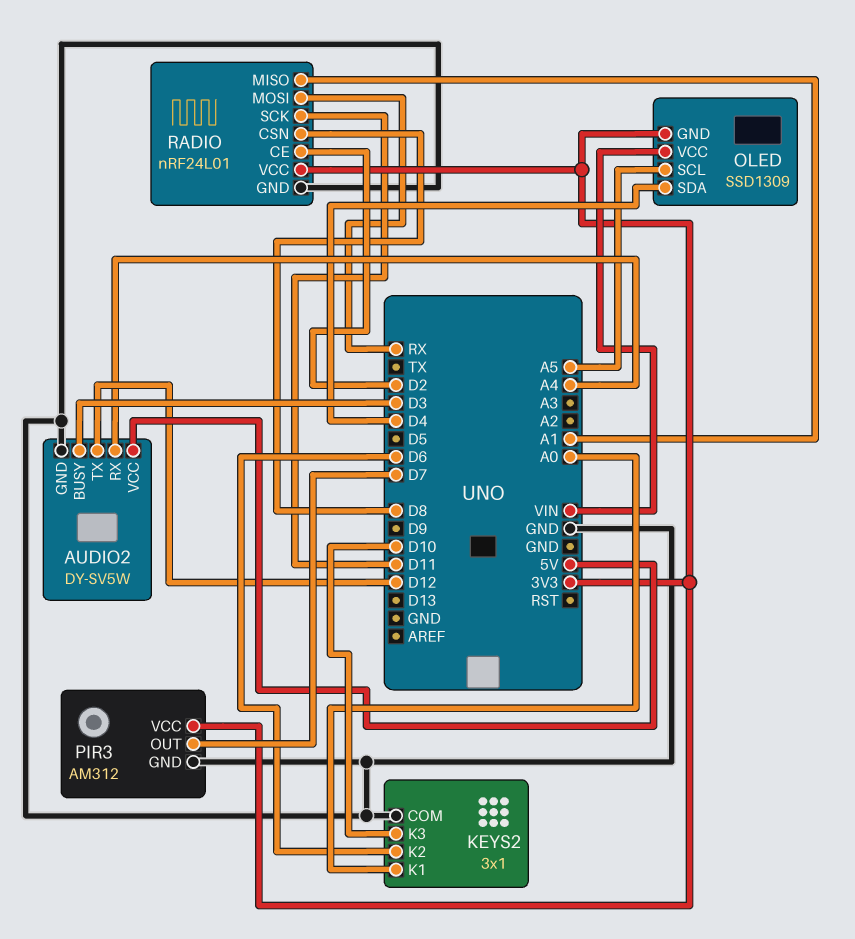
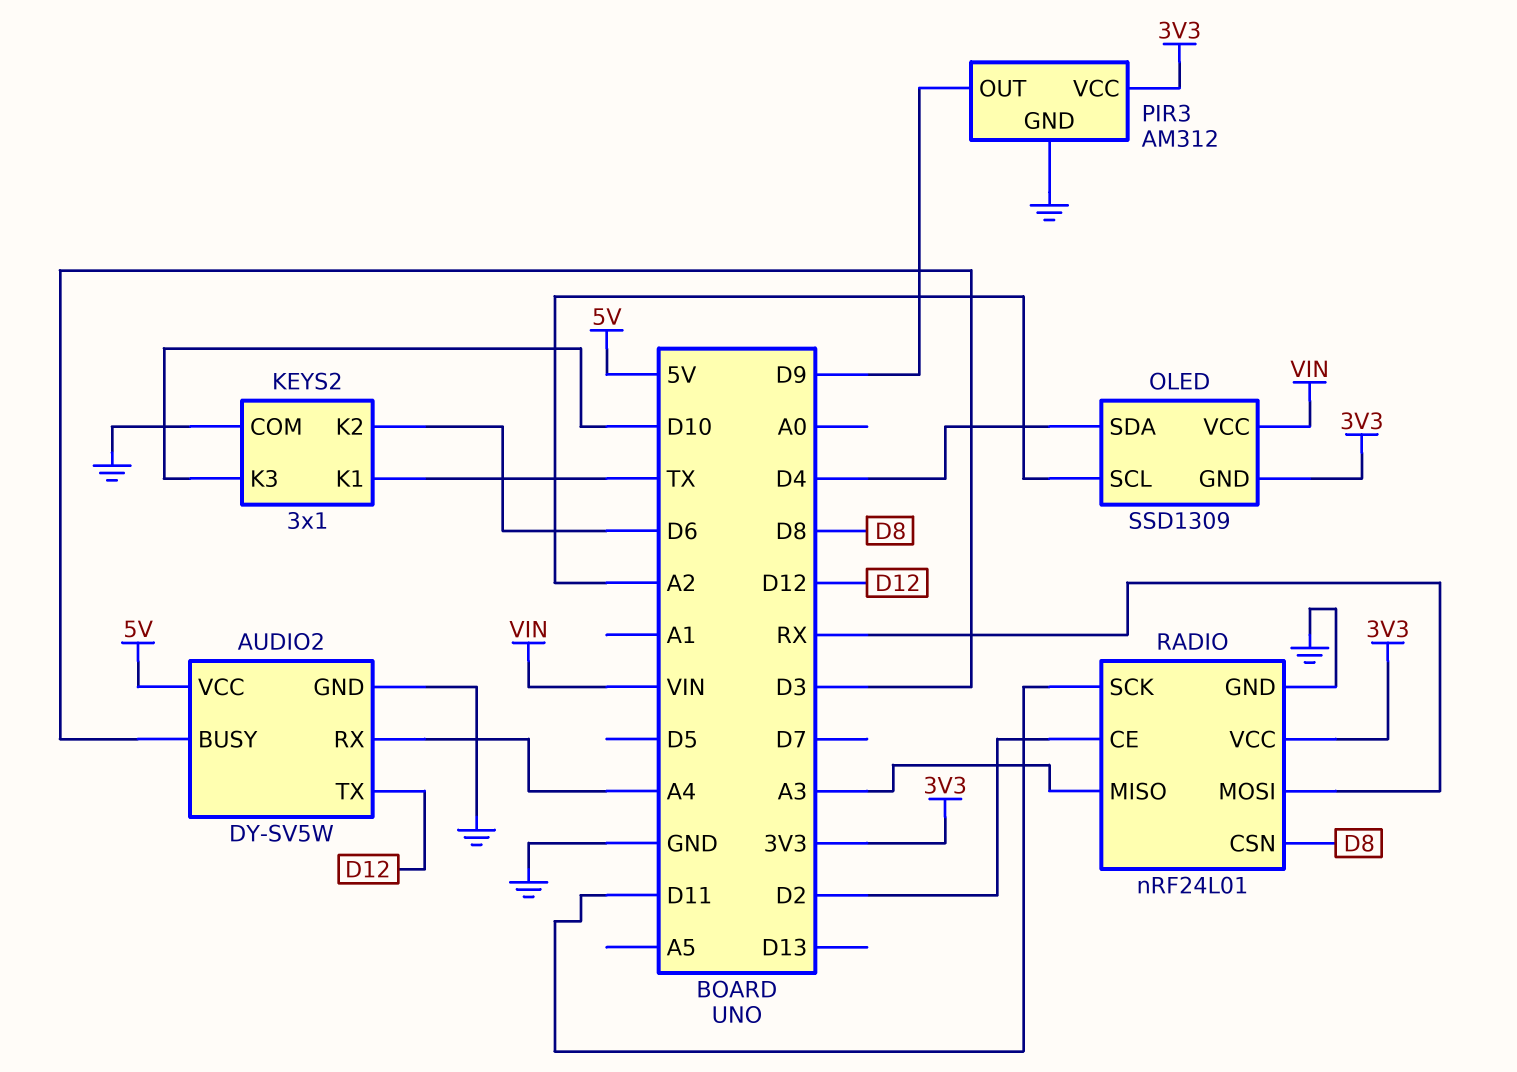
KEYS2 pin K1: A0 -> TX
OLED pin SCL: A5 -> A2
PIR3 pin OUT: D7 -> D9
RADIO pin MISO: A1 -> A3

